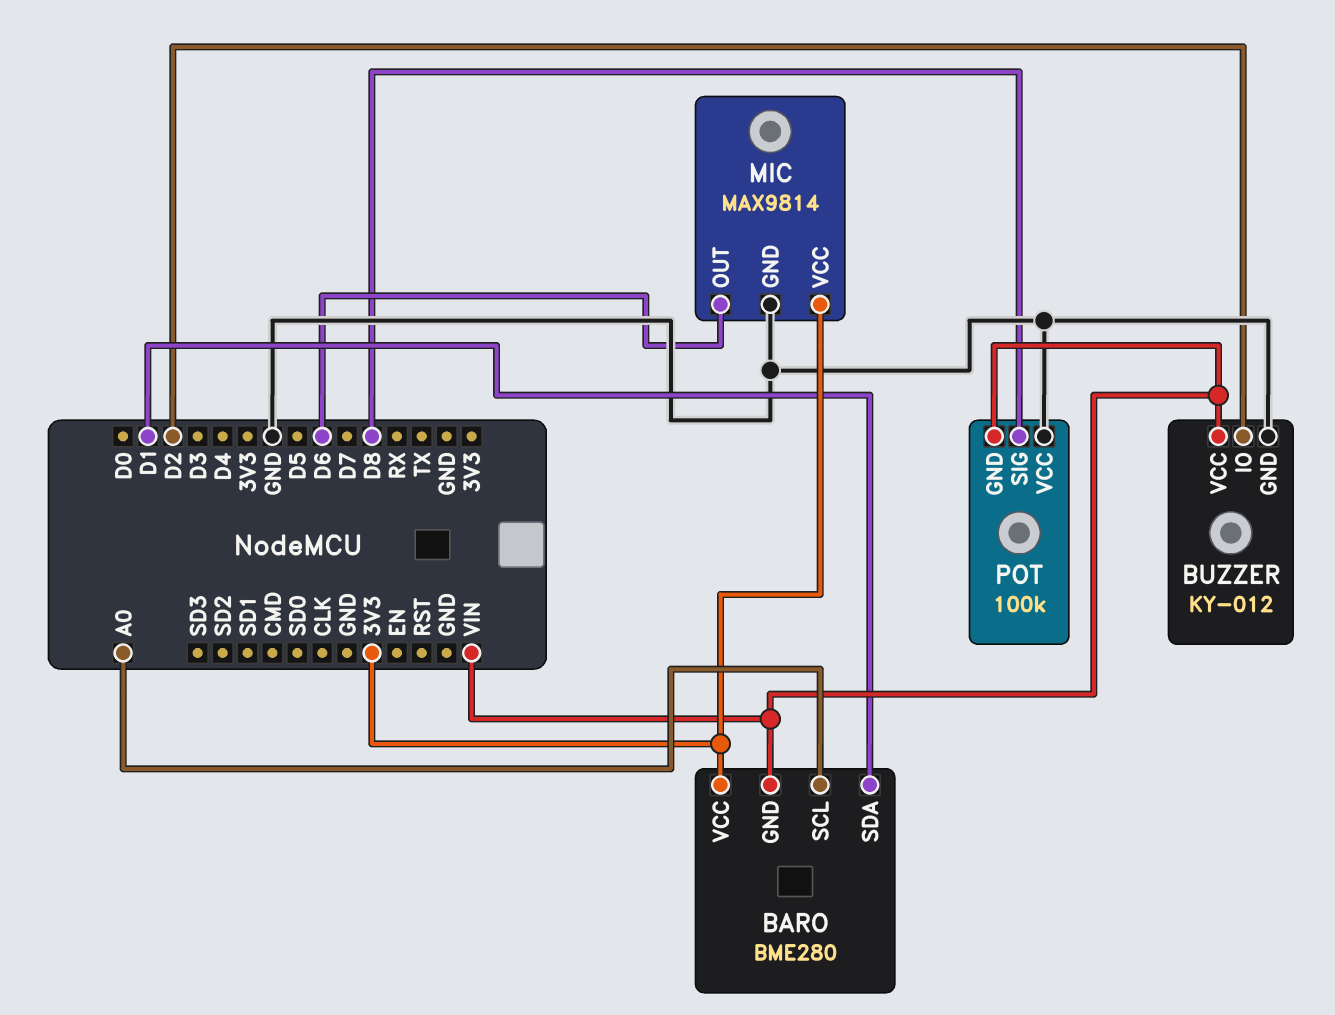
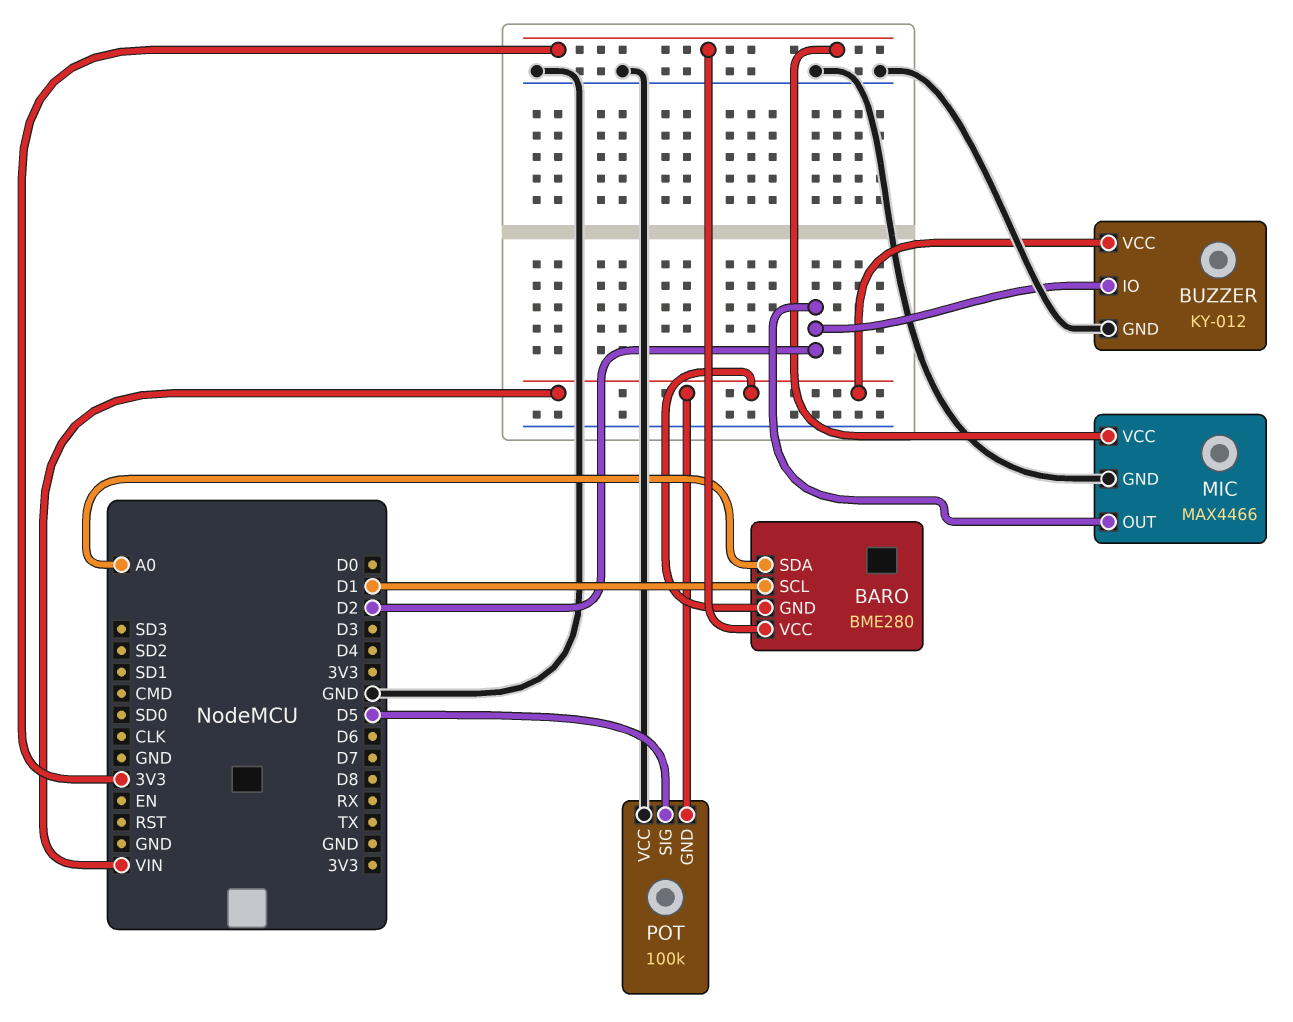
BARO pin SCL: A0 -> D1
BARO pin SDA: D1 -> A0
MIC: MAX9814 -> MAX4466
MIC pin OUT: D6 -> D2
POT pin SIG: D8 -> D5

